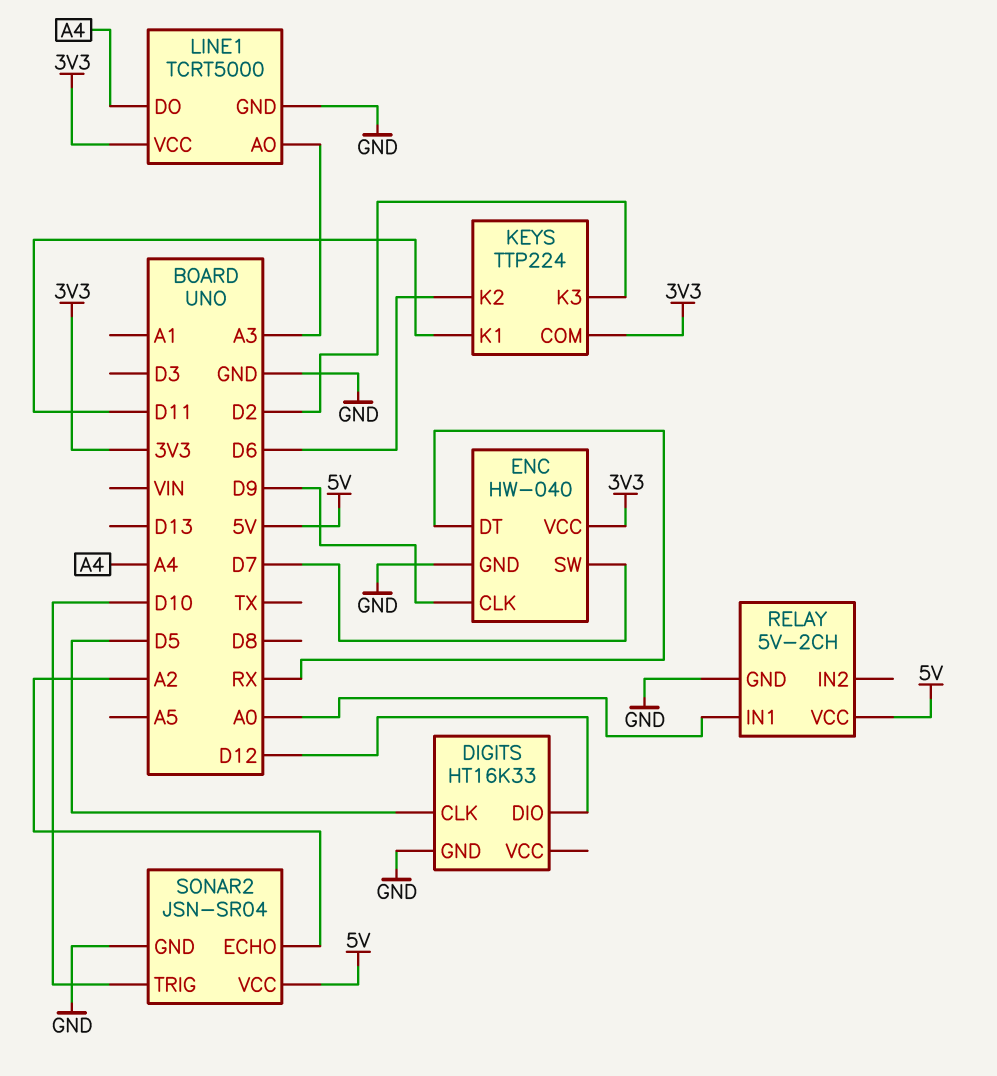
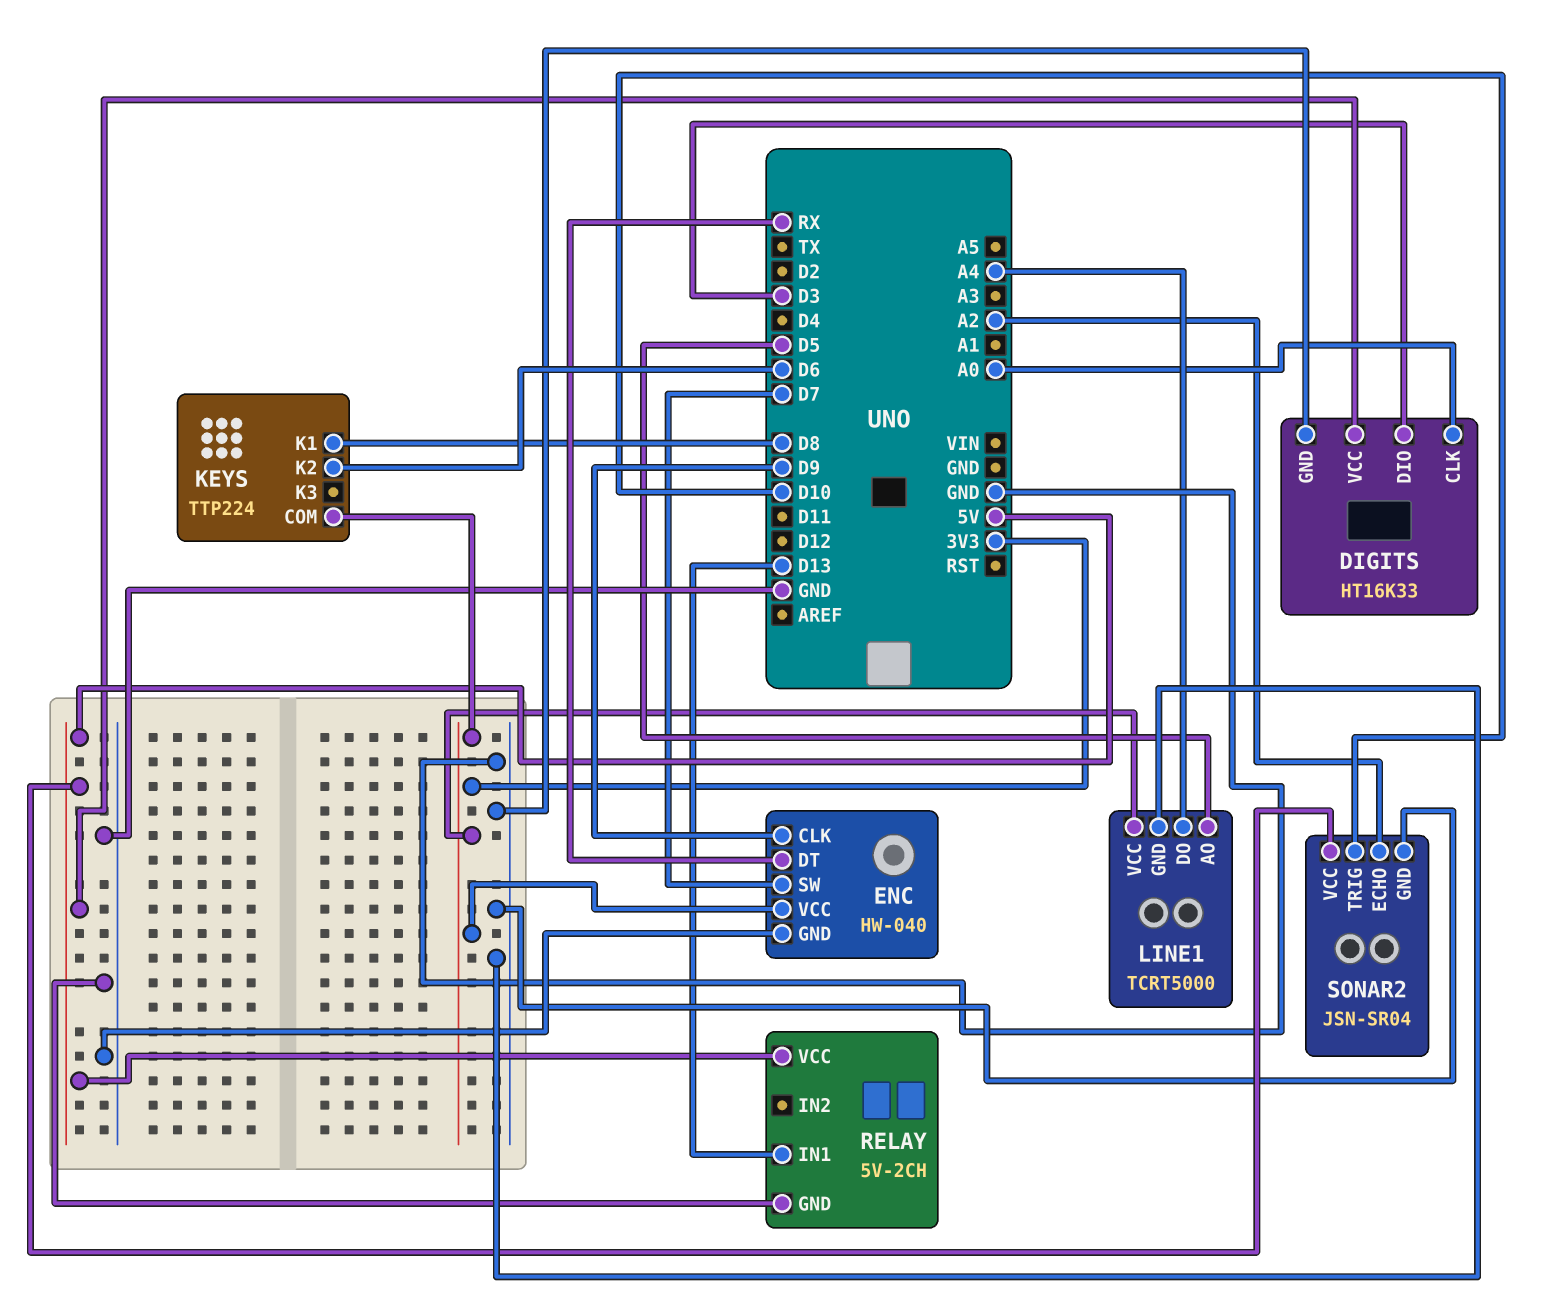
DIGITS pin CLK: D5 -> A0
DIGITS pin DIO: D12 -> D3
DIGITS pin VCC: none -> 5V
KEYS pin K1: D11 -> D8
KEYS pin K3: D2 -> none
LINE1 pin AO: A3 -> D5
RELAY pin IN1: A0 -> D13

